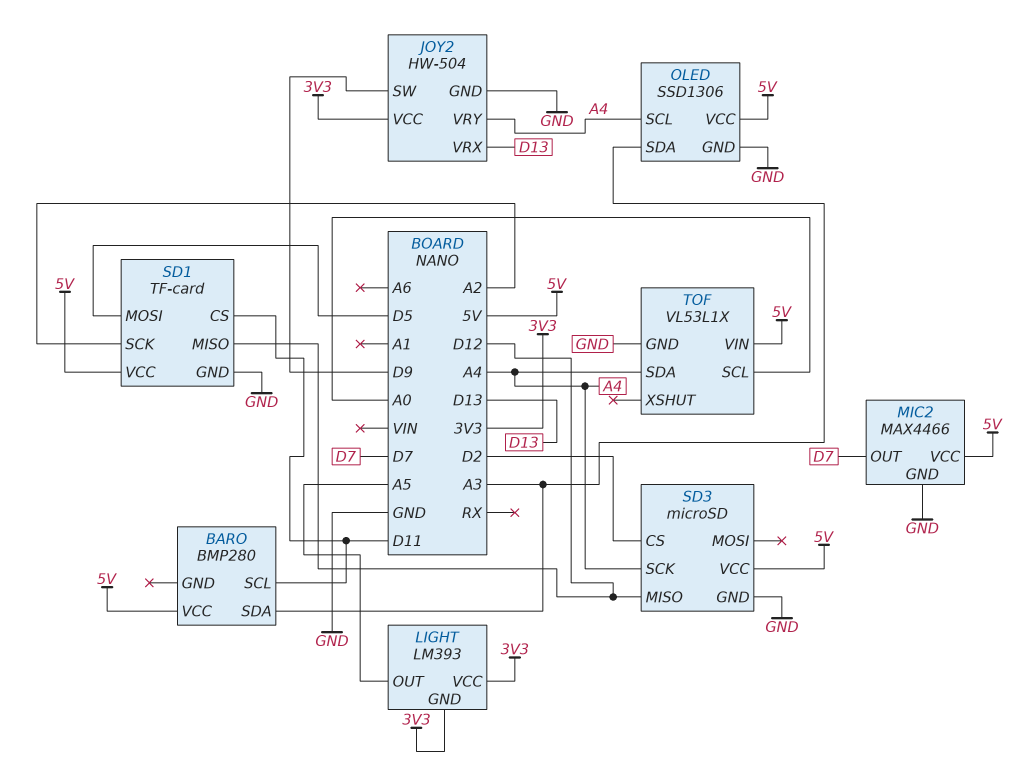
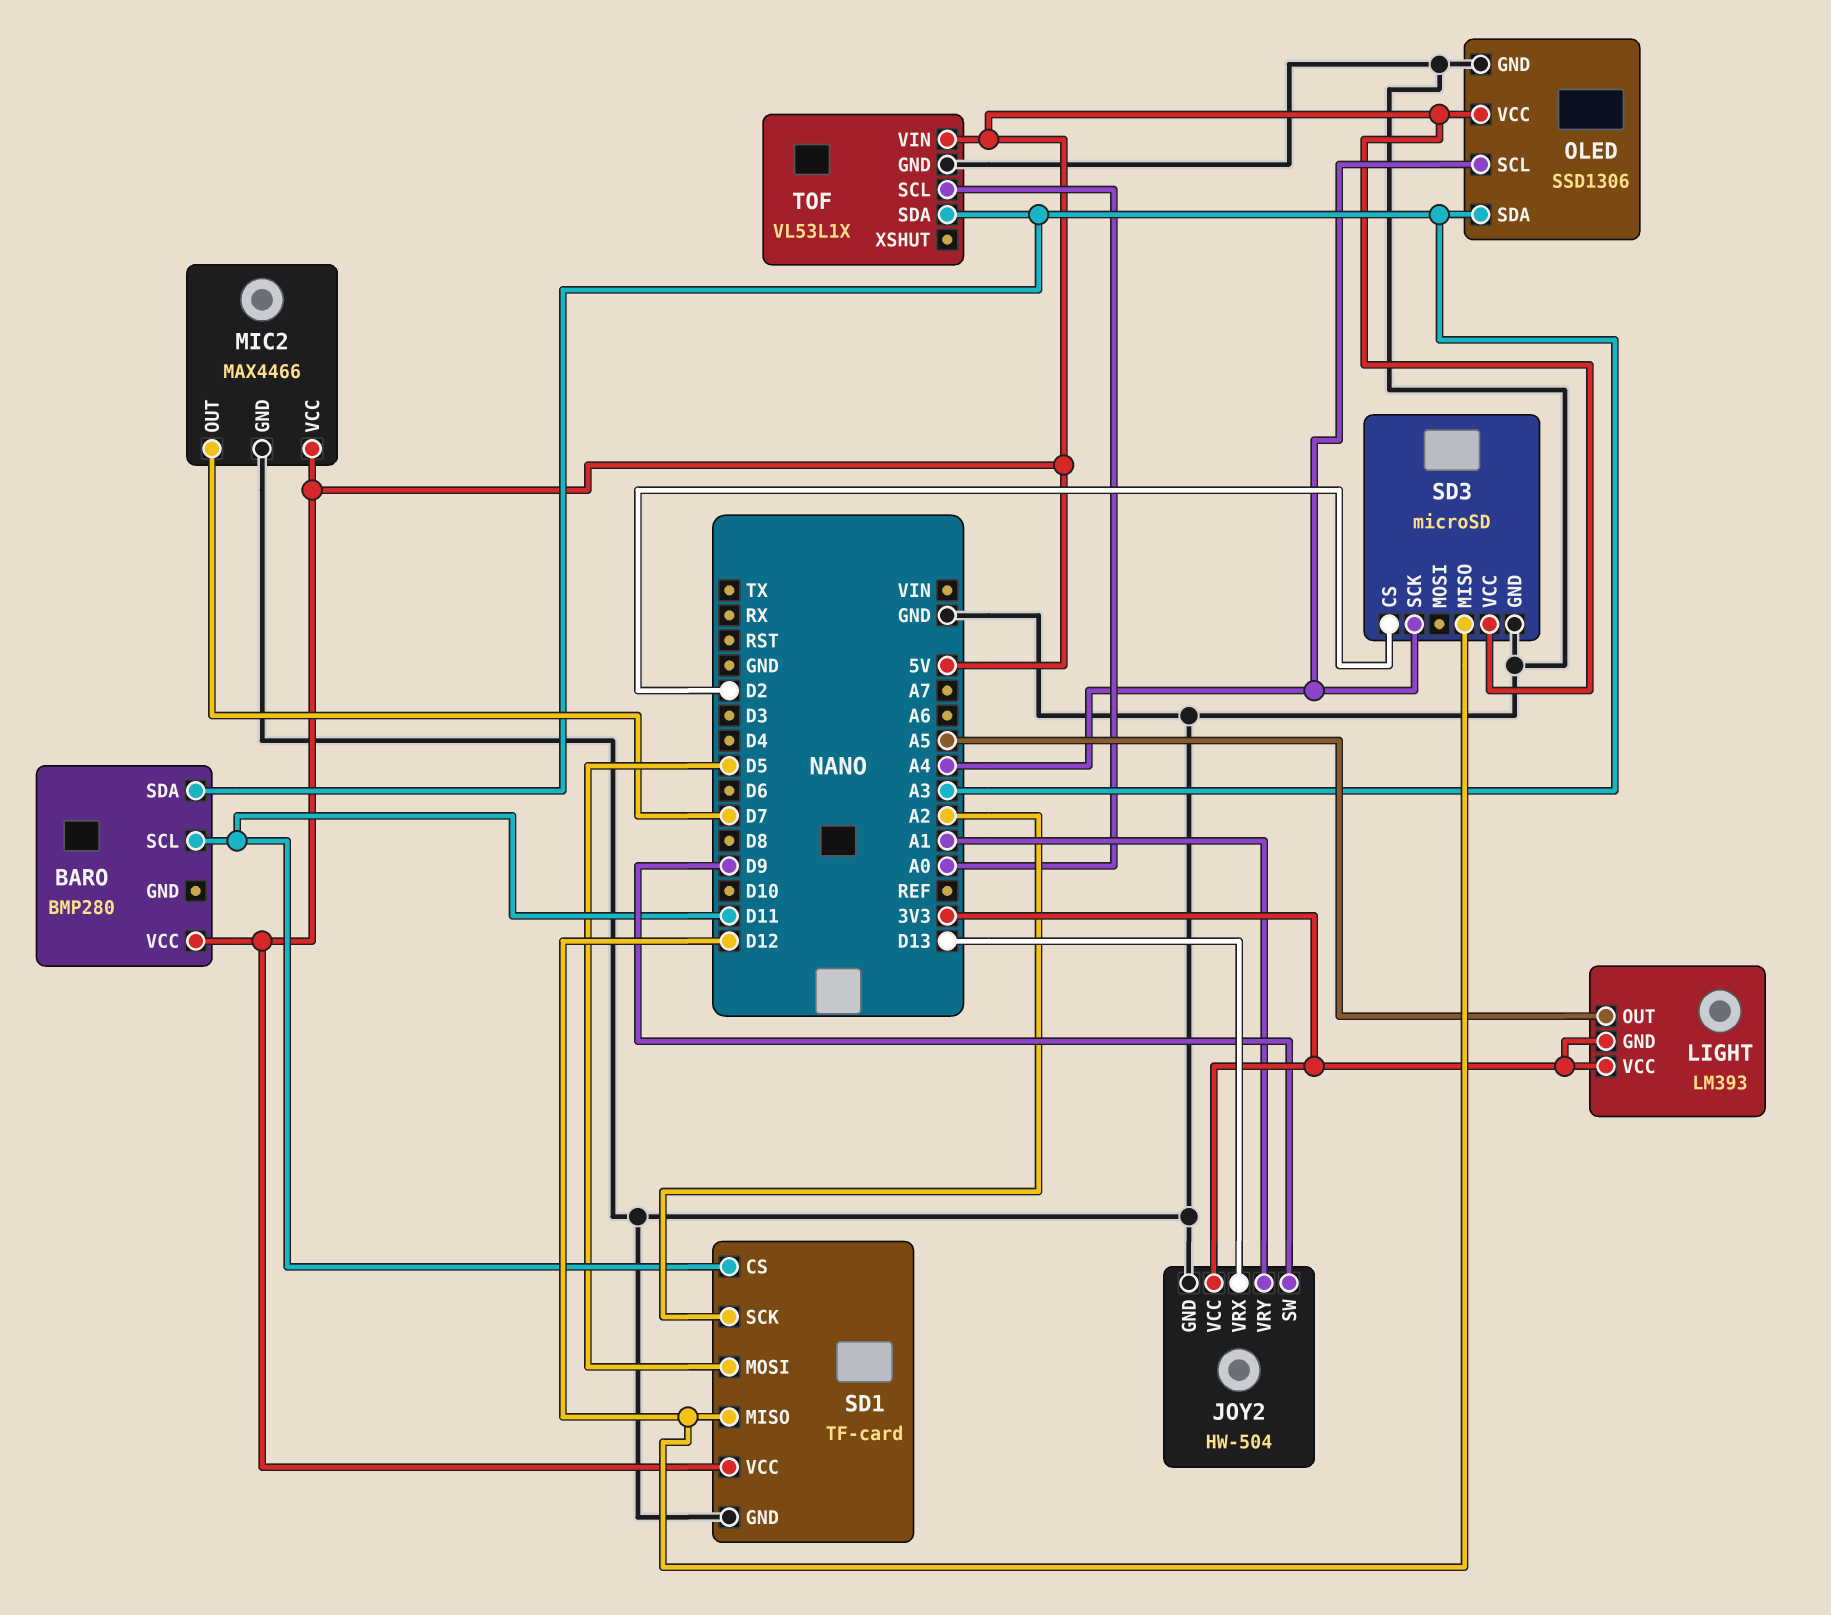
JOY2 pin VRY: A4 -> A1
TOF pin SDA: A4 -> A3

